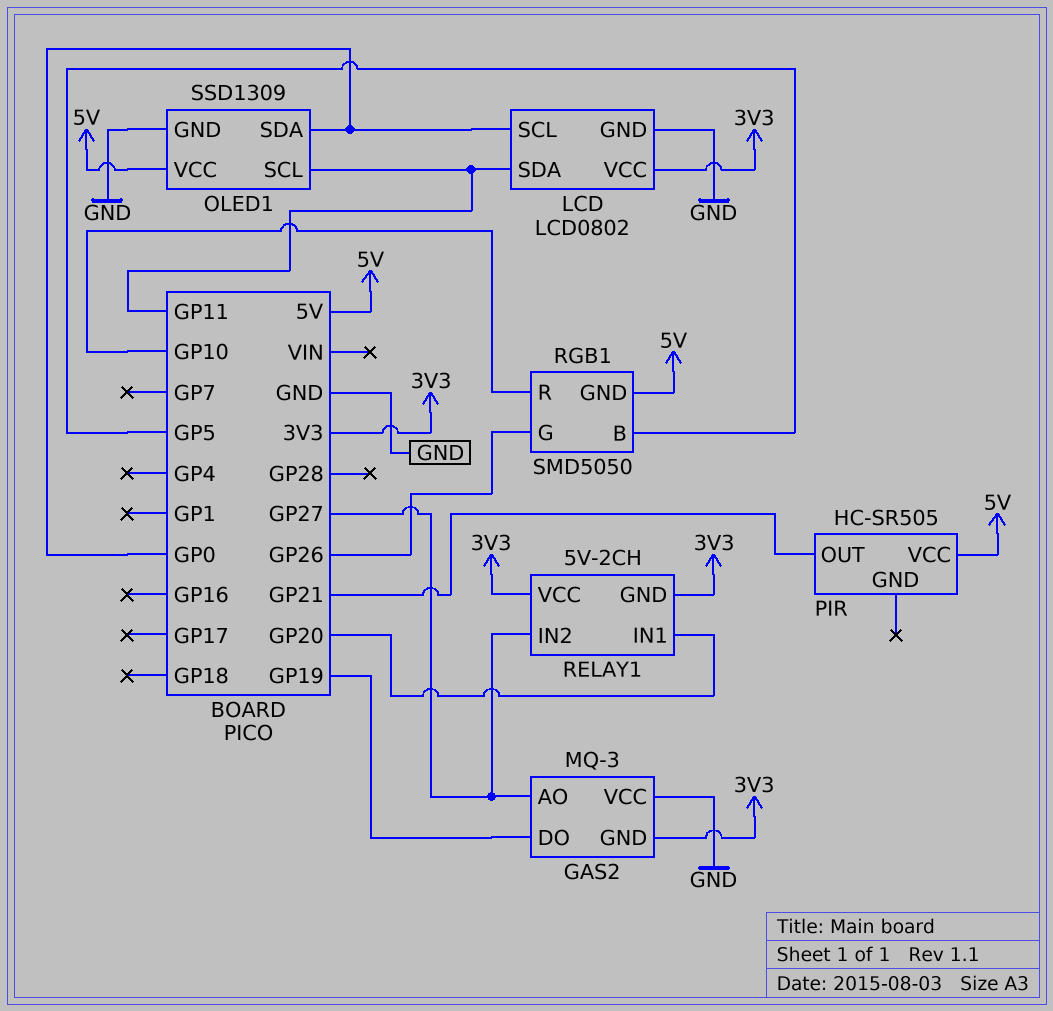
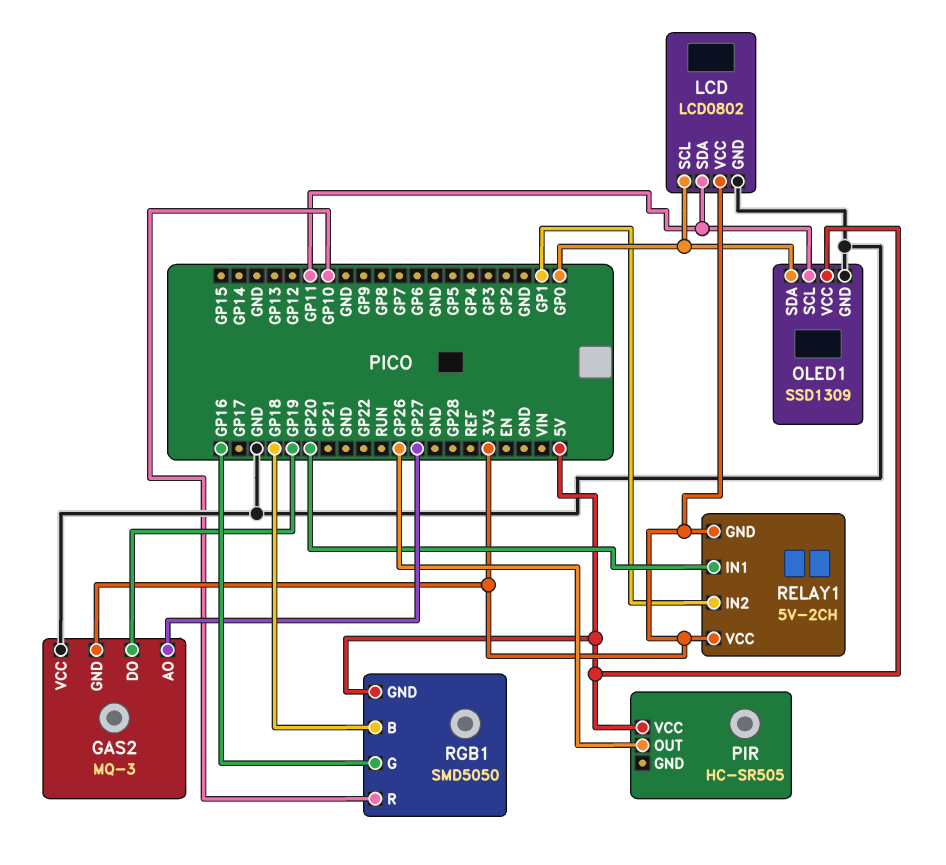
PIR pin OUT: GP21 -> GP26
RELAY1 pin IN2: GP27 -> GP1
RGB1 pin B: GP5 -> GP18
RGB1 pin G: GP26 -> GP16

